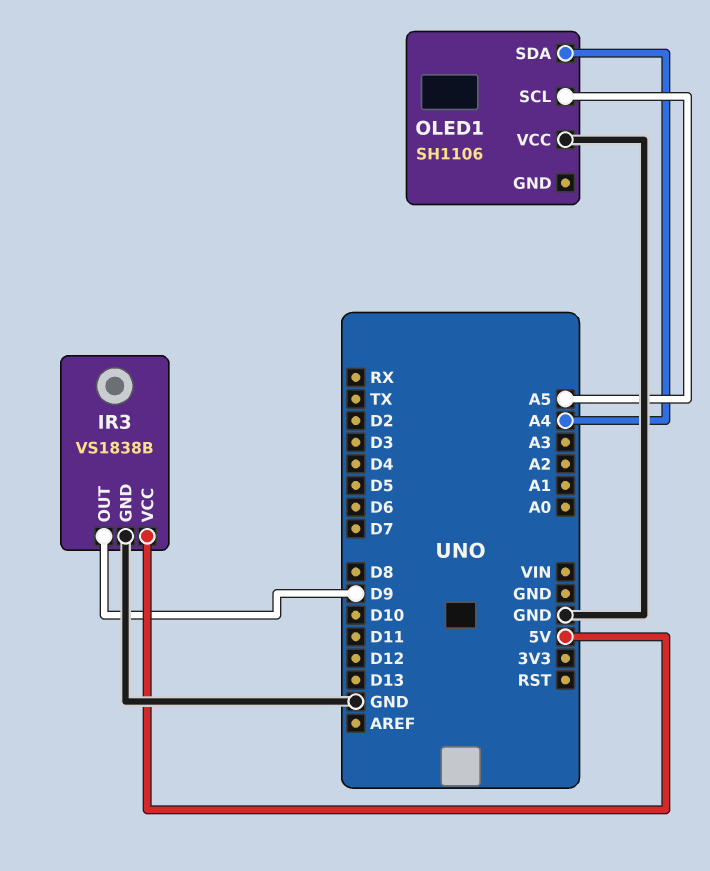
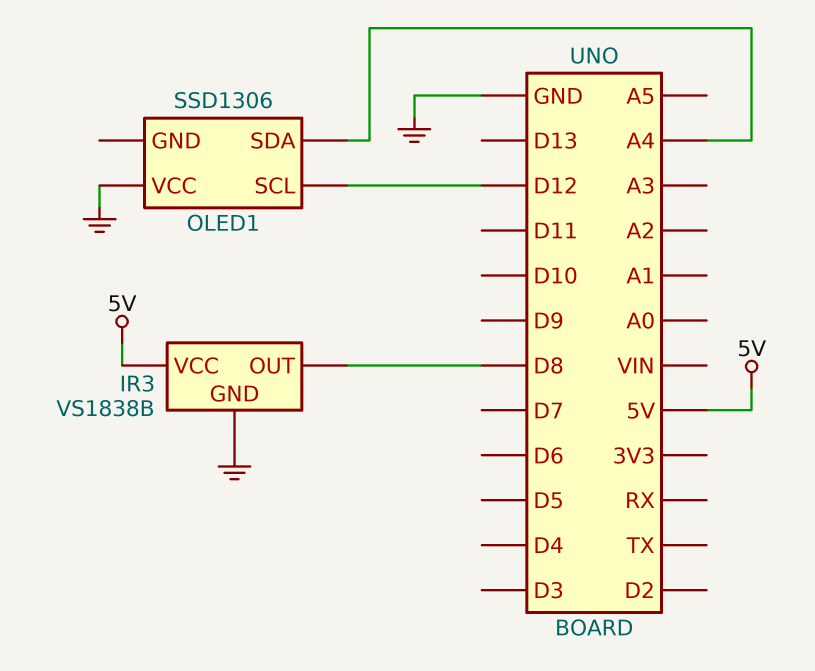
IR3 pin OUT: D9 -> D8
OLED1: SH1106 -> SSD1306
OLED1 pin SCL: A5 -> D12

